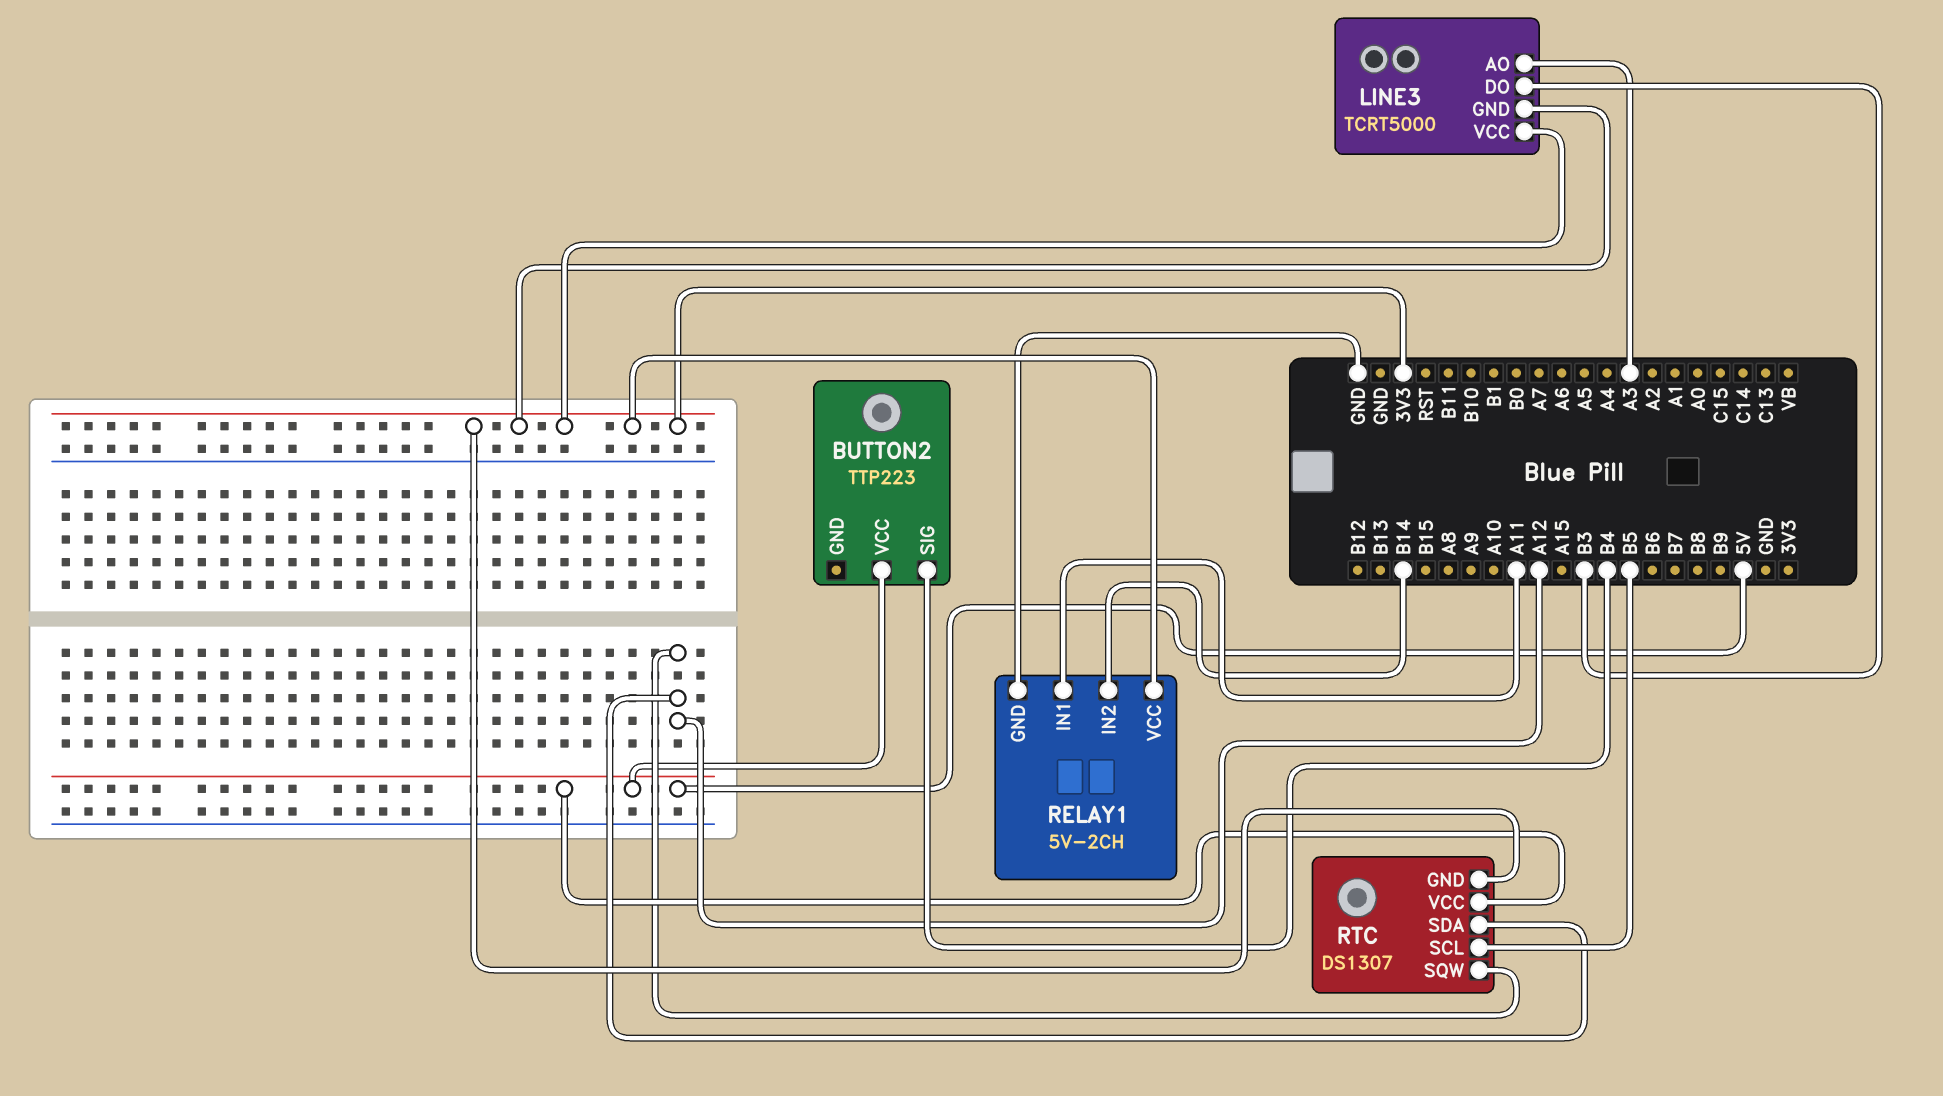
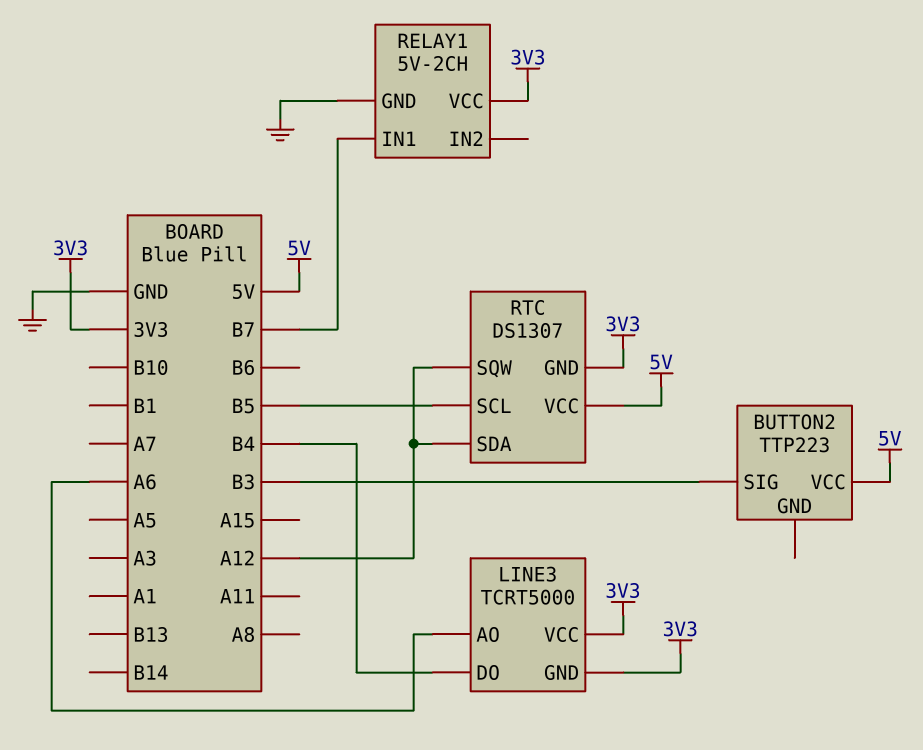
BUTTON2 pin SIG: B4 -> B3
LINE3 pin AO: A3 -> A6
LINE3 pin DO: B3 -> B4
RELAY1 pin IN1: A11 -> B7
RELAY1 pin IN2: B14 -> none

